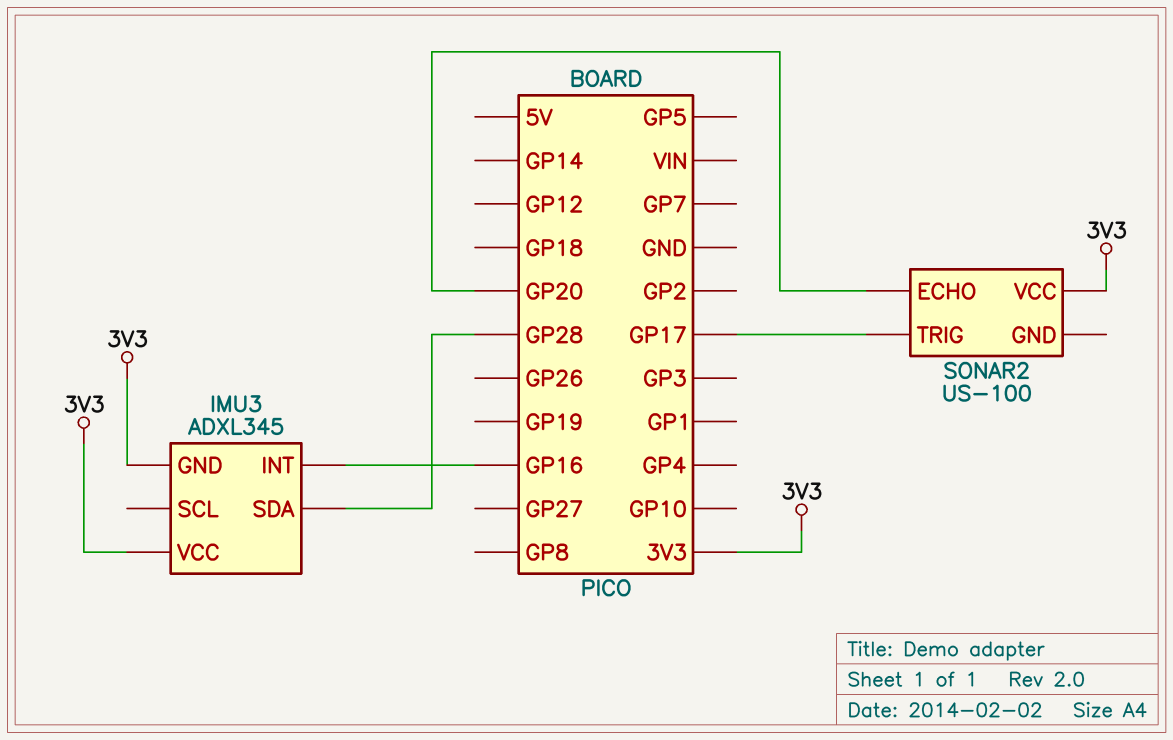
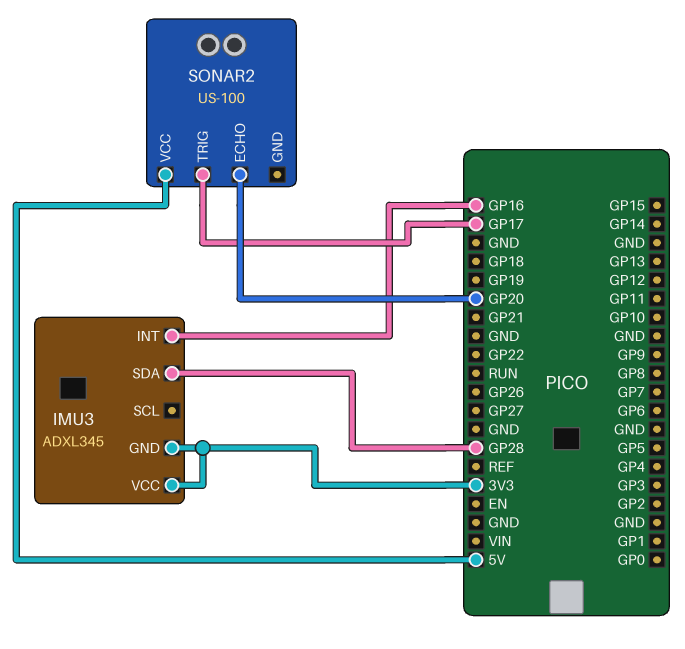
SONAR2 pin VCC: 3V3 -> 5V

